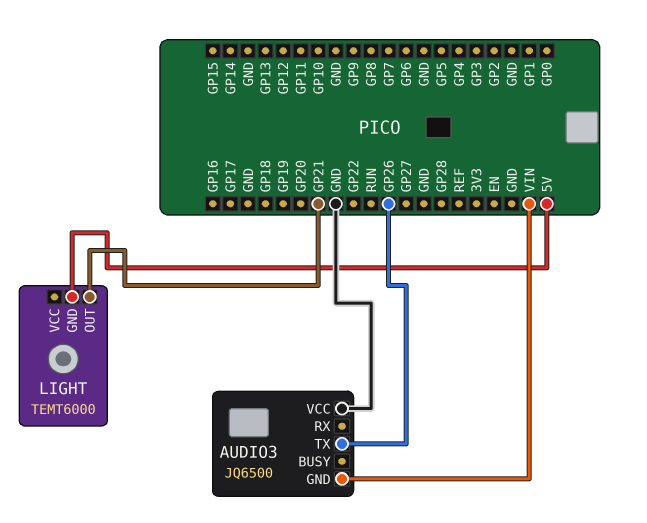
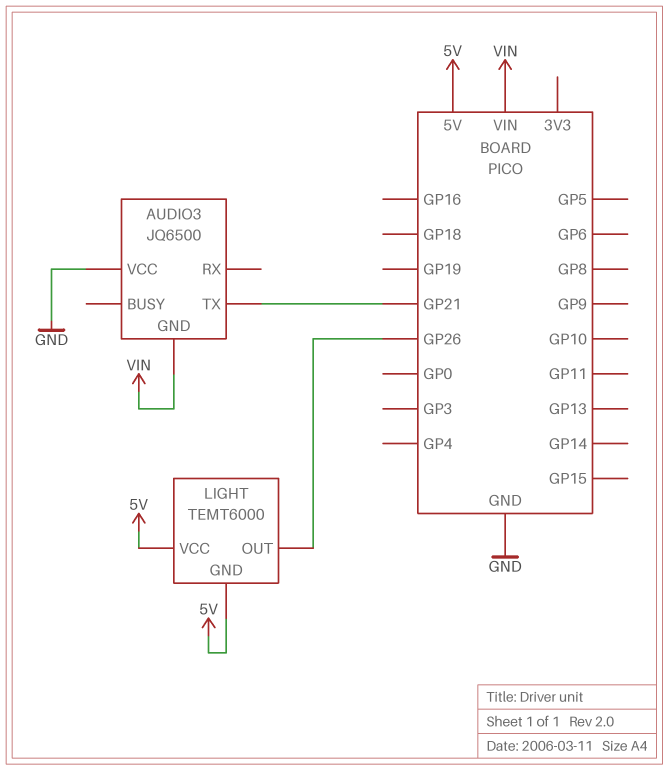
AUDIO3 pin TX: GP26 -> GP21
LIGHT pin OUT: GP21 -> GP26
LIGHT pin VCC: none -> 5V

